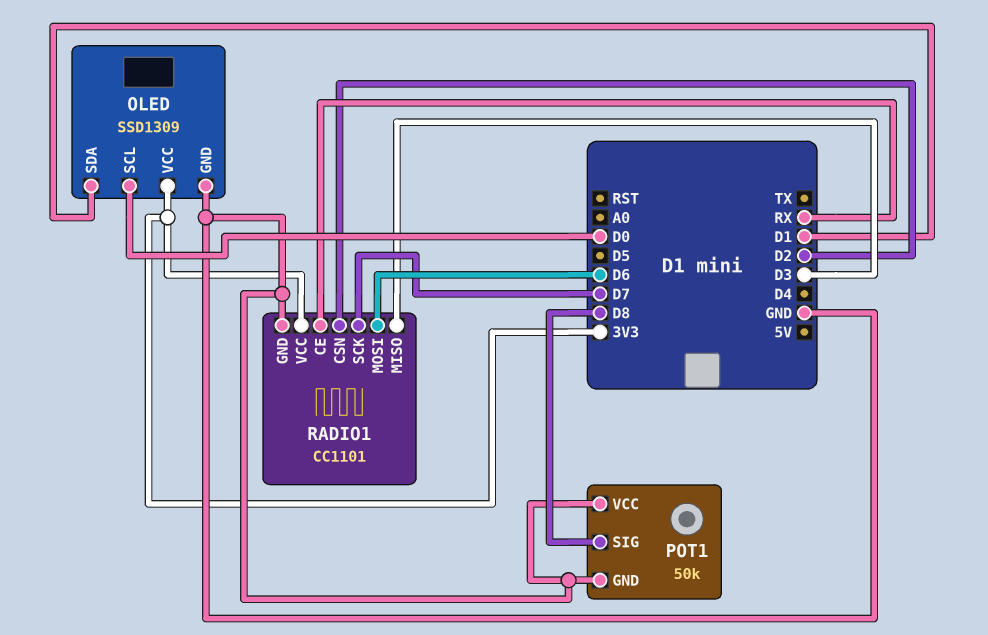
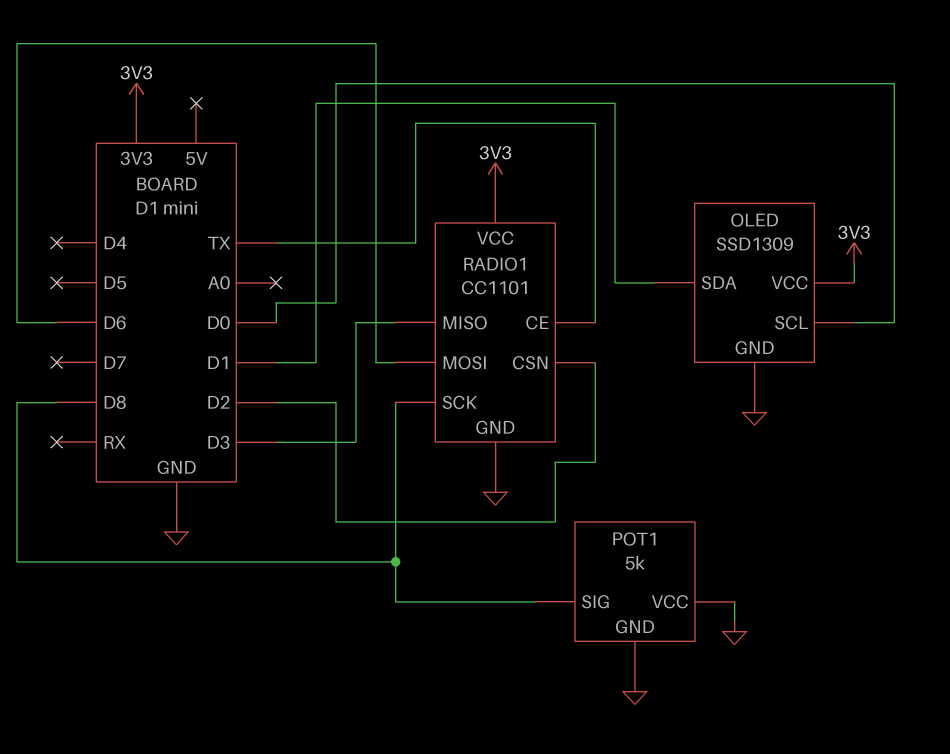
POT1: 50k -> 5k
RADIO1 pin CE: RX -> TX
RADIO1 pin SCK: D7 -> D8

